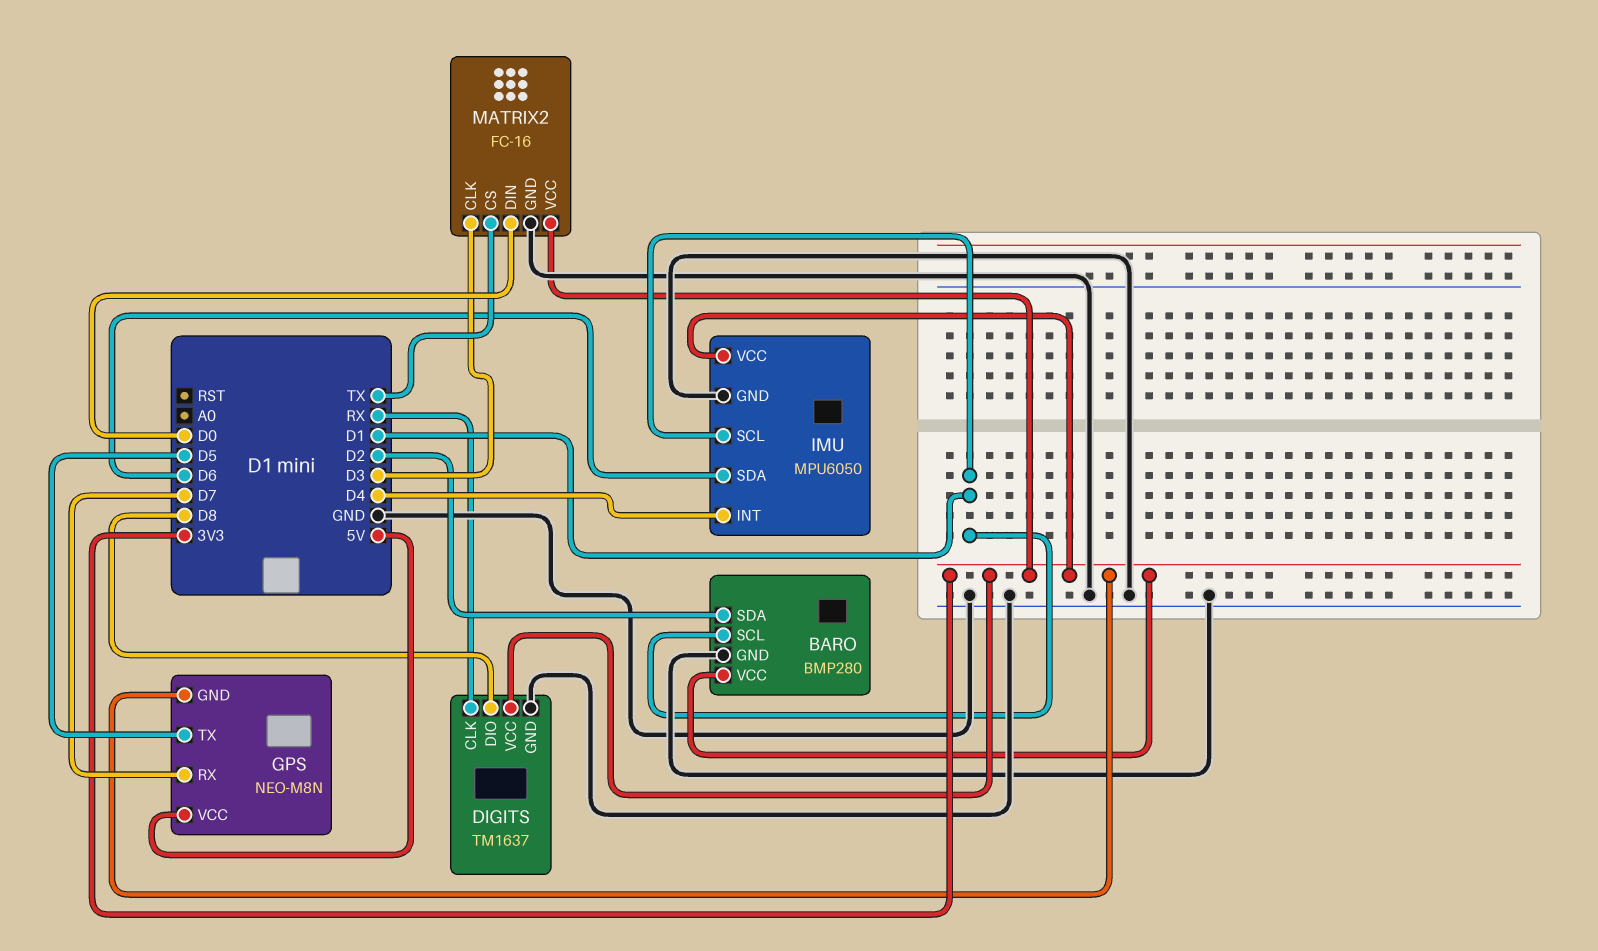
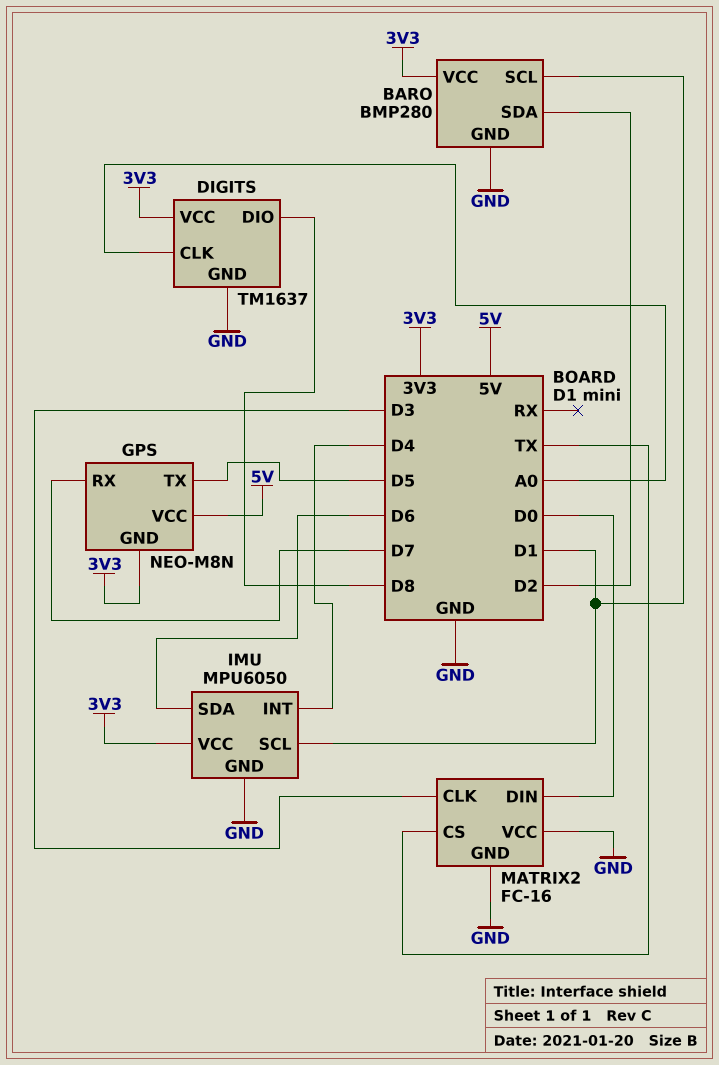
DIGITS pin CLK: RX -> A0
MATRIX2 pin VCC: 3V3 -> GND

